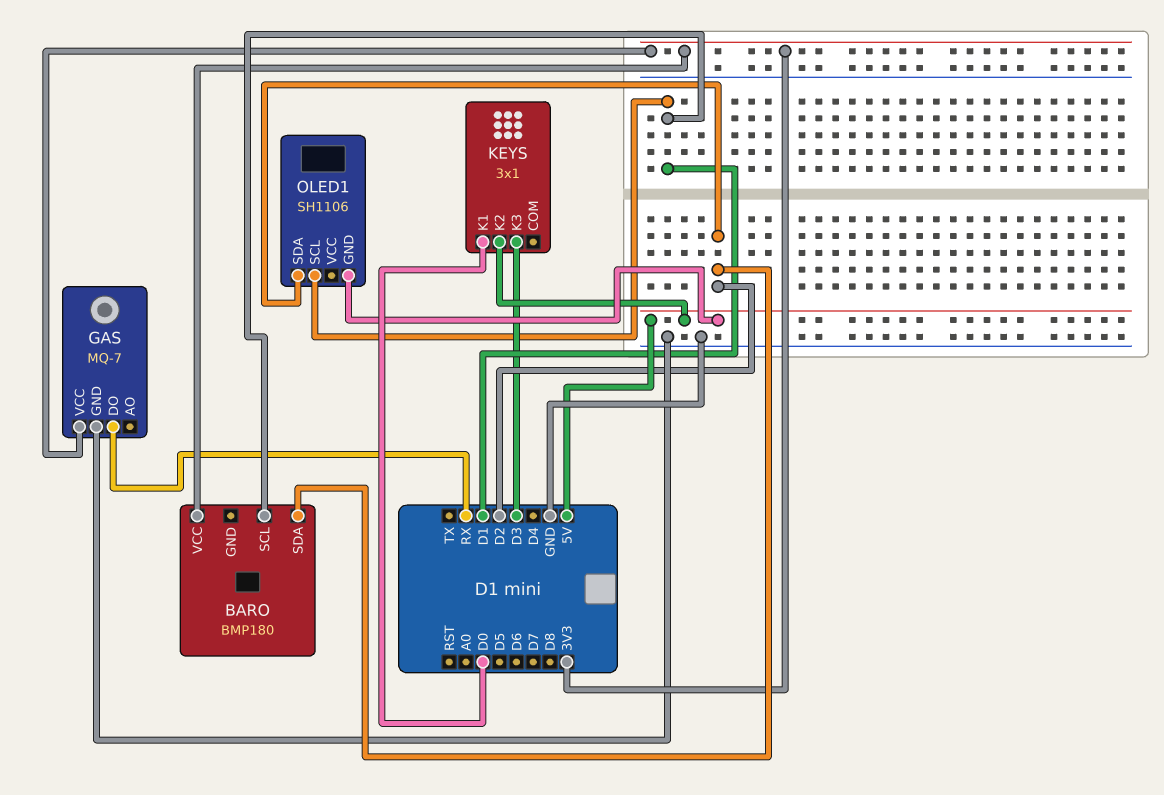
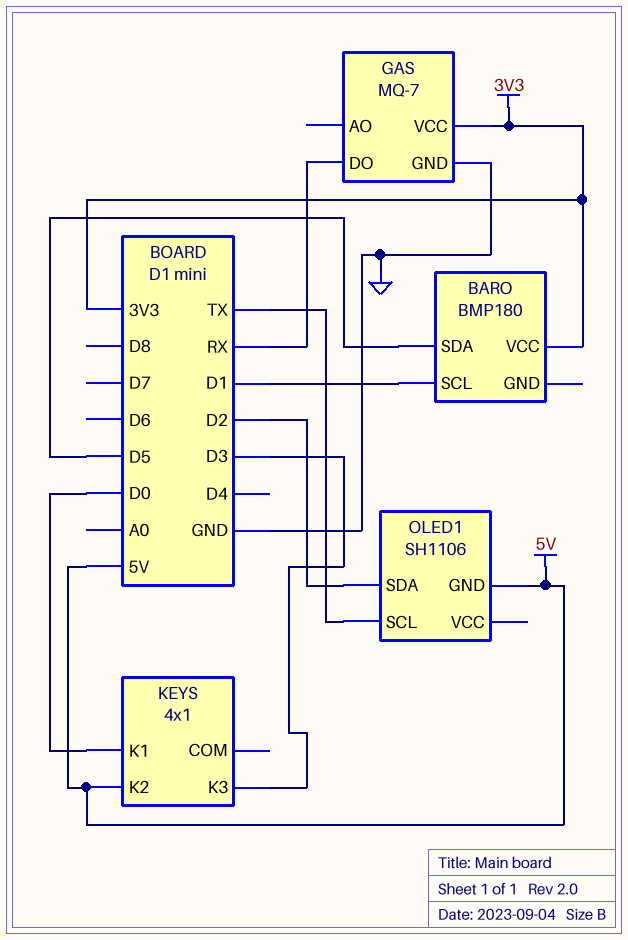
BARO pin SDA: D2 -> D5
KEYS: 3x1 -> 4x1
OLED1 pin SCL: D1 -> TX

